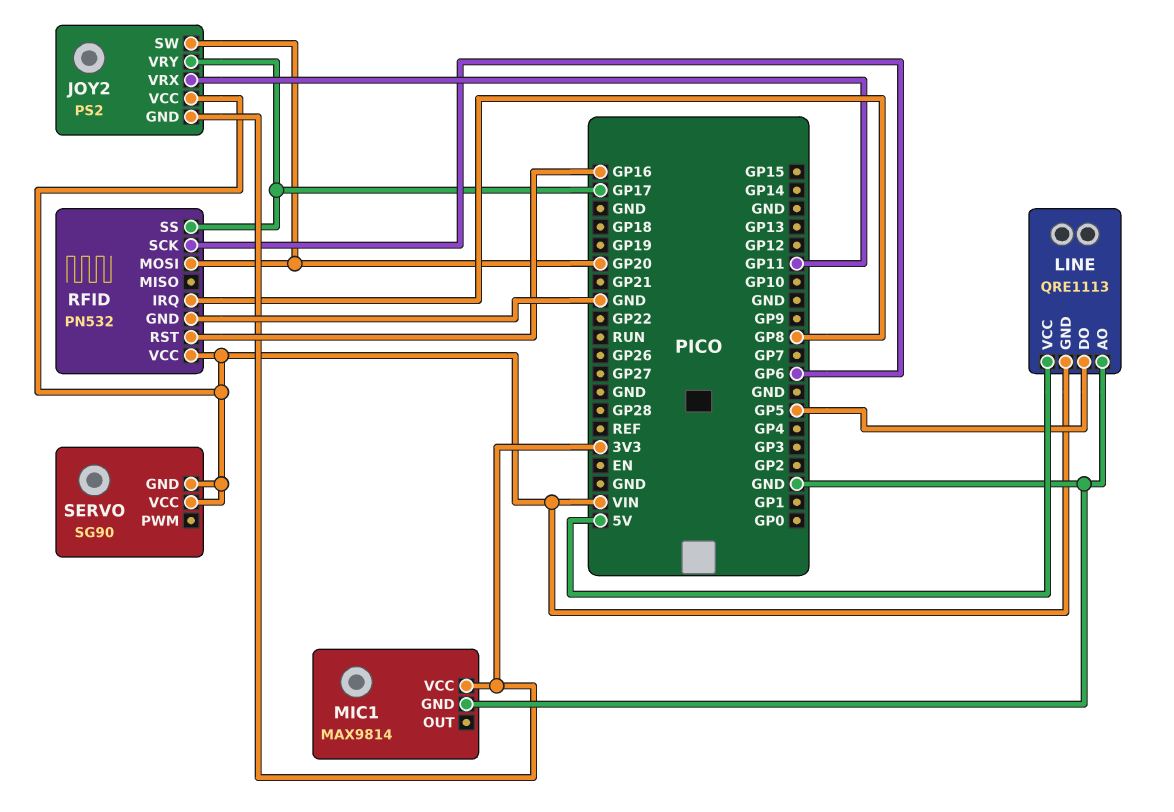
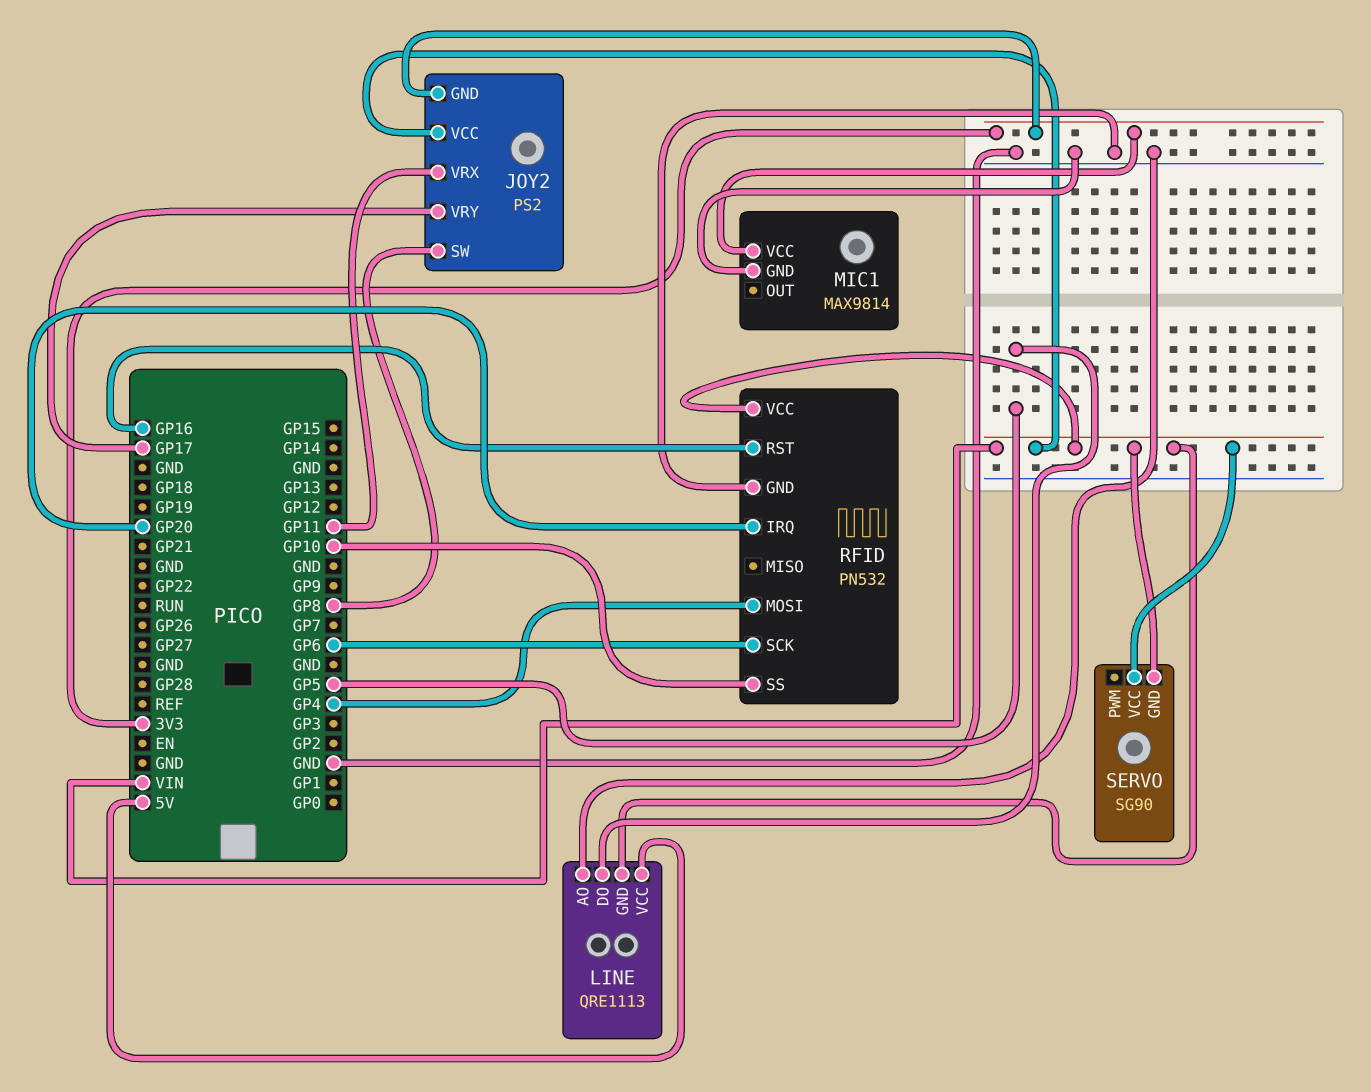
JOY2 pin SW: GP20 -> GP8
RFID pin IRQ: GP8 -> GP20
RFID pin MOSI: GP20 -> GP4
RFID pin SS: GP17 -> GP10

